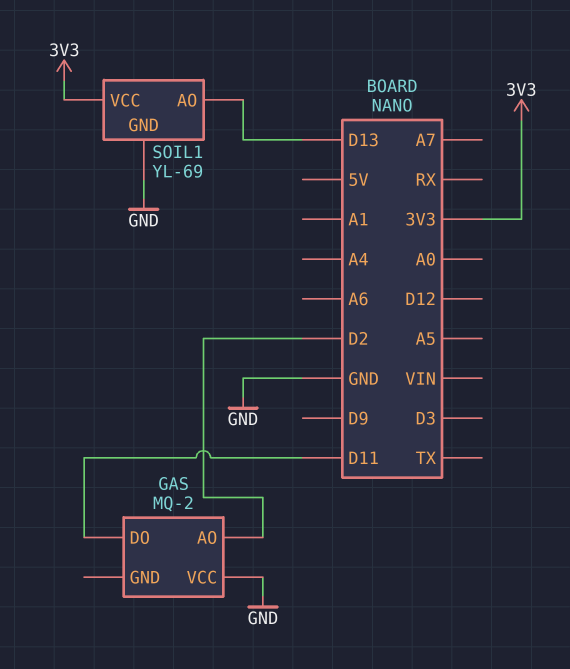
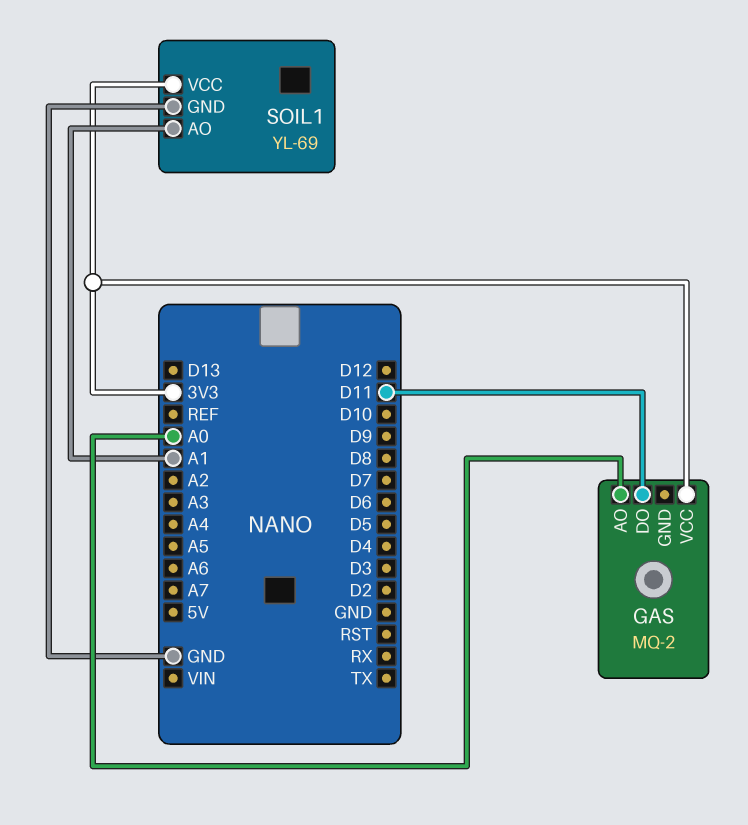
GAS pin AO: D2 -> A0
GAS pin VCC: GND -> 3V3
SOIL1 pin AO: D13 -> A1

